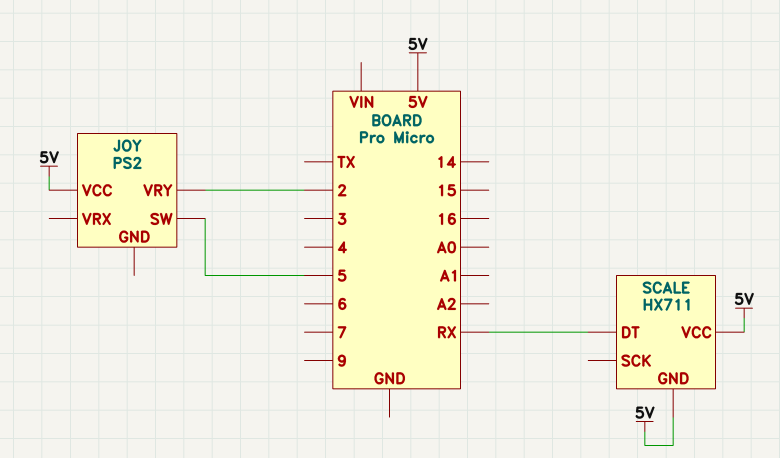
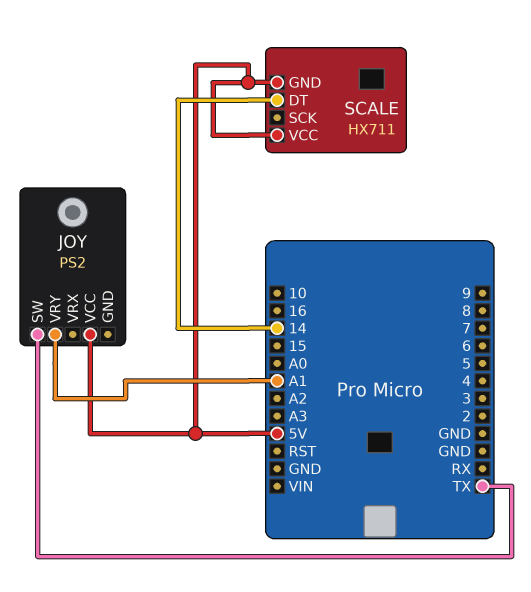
JOY pin SW: 5 -> TX
JOY pin VRY: 2 -> A1
SCALE pin DT: RX -> 14

